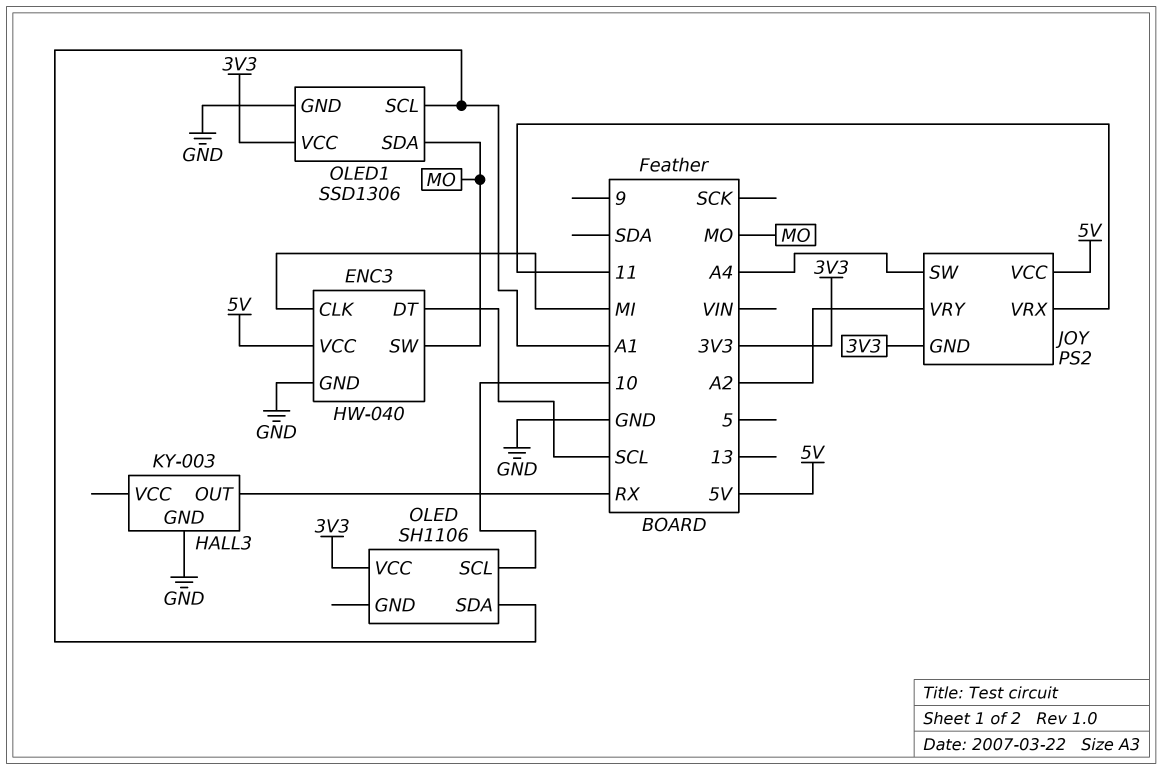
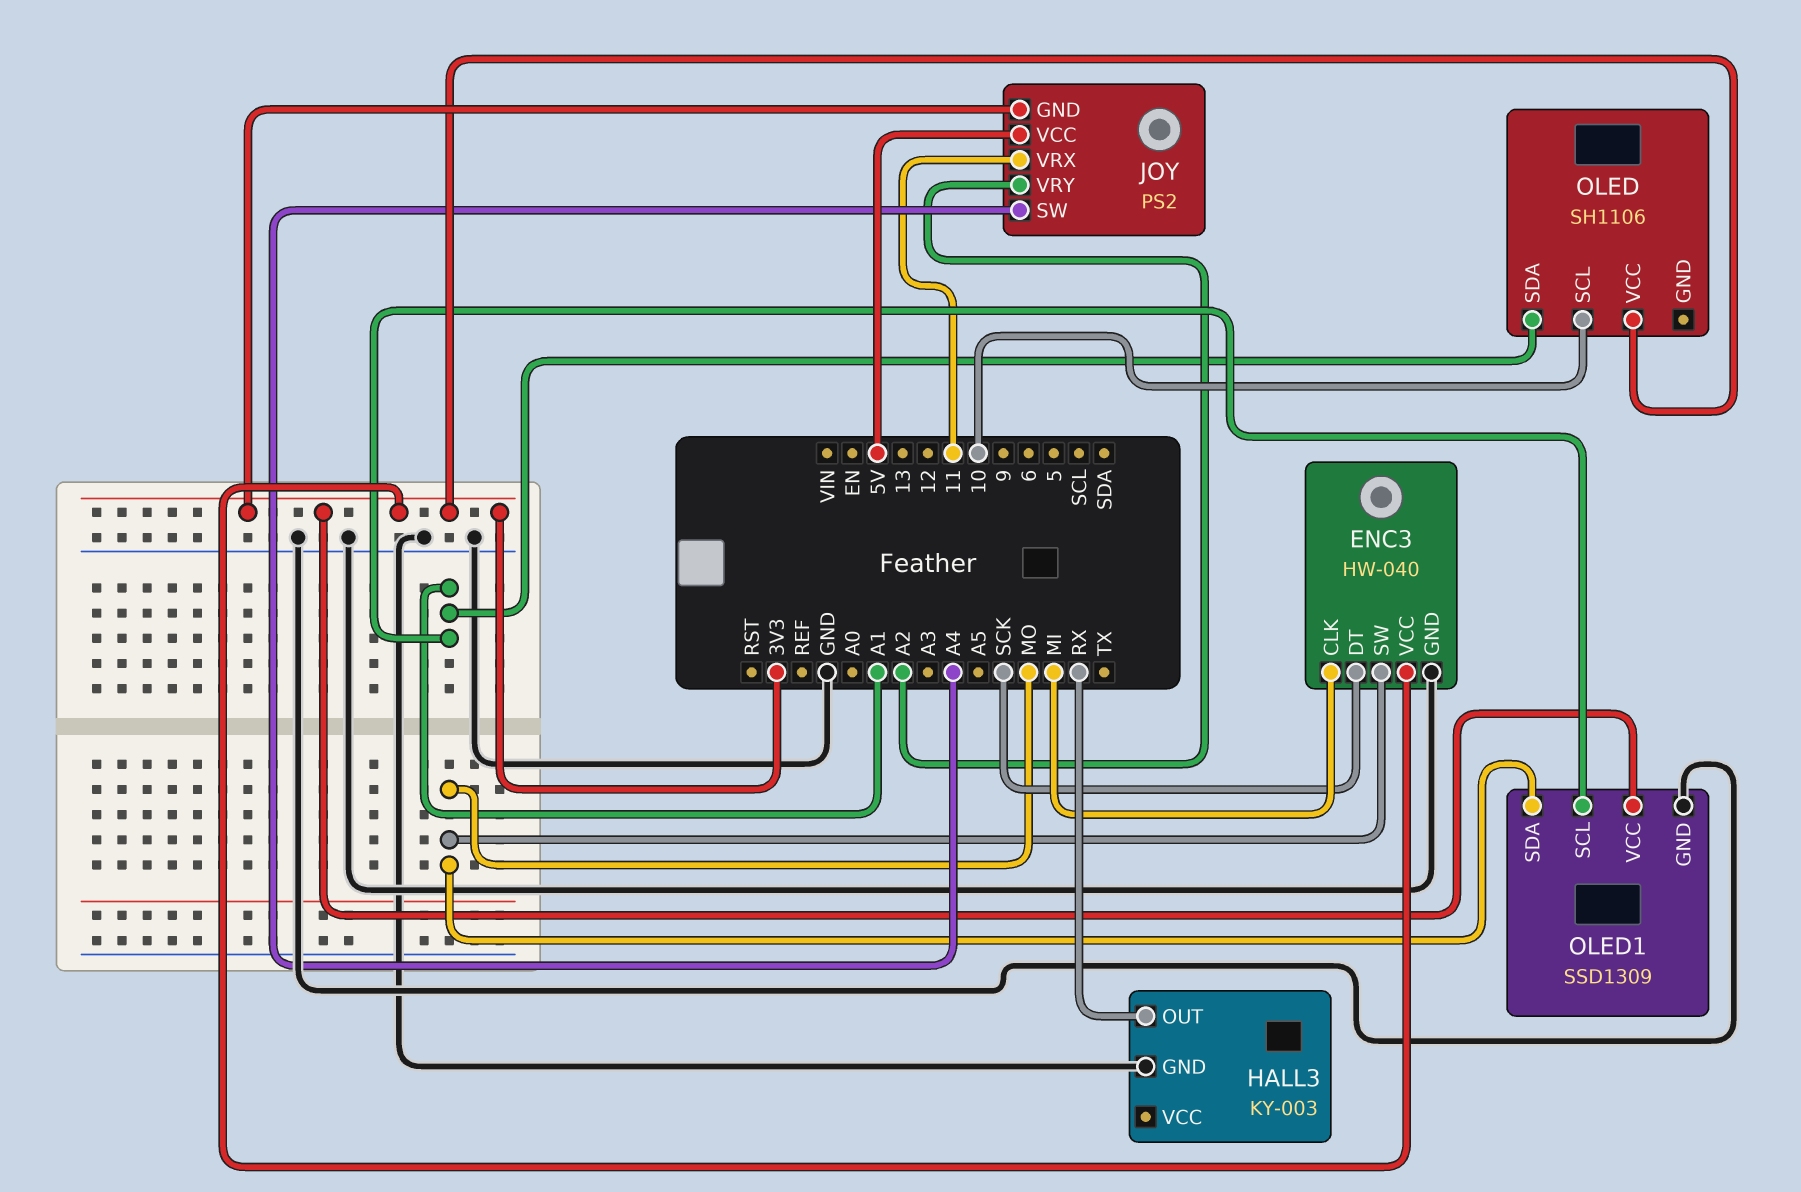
ENC3 pin DT: SCL -> SCK
ENC3 pin VCC: 5V -> 3V3
OLED1: SSD1306 -> SSD1309

